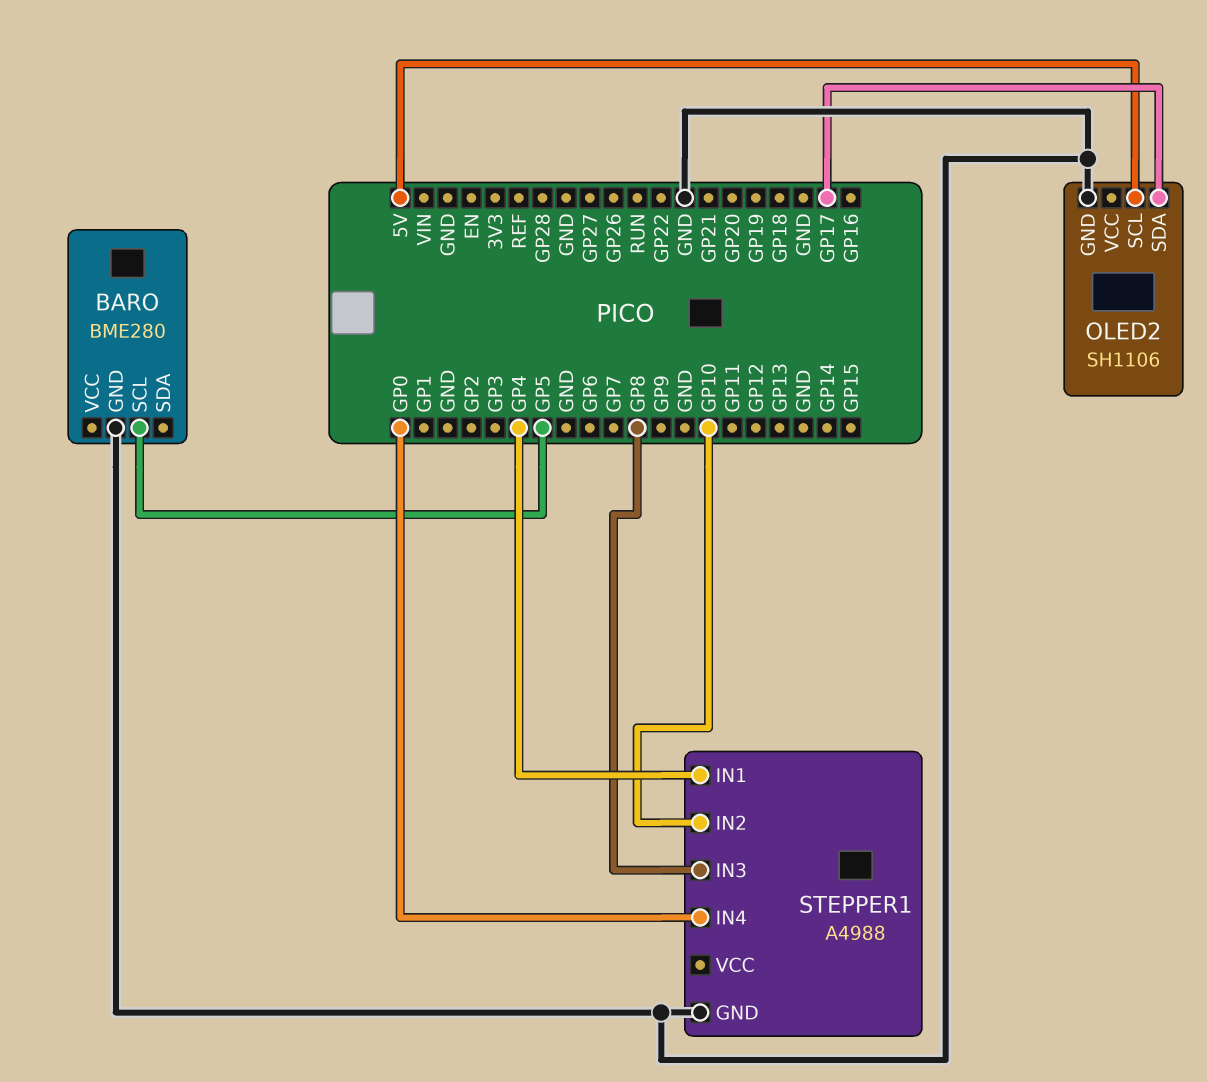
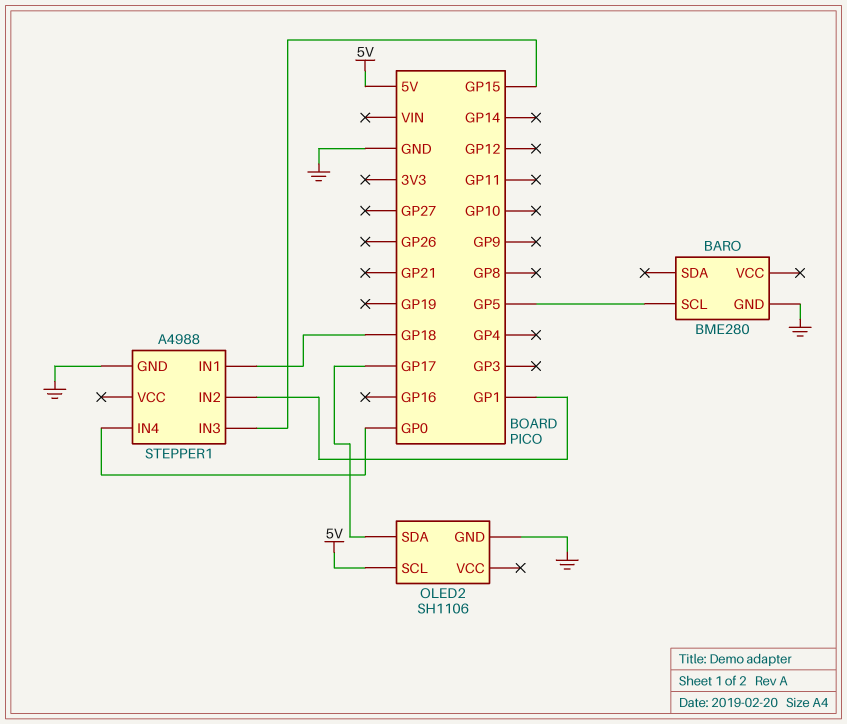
STEPPER1 pin IN1: GP4 -> GP18
STEPPER1 pin IN2: GP10 -> GP1
STEPPER1 pin IN3: GP8 -> GP15

